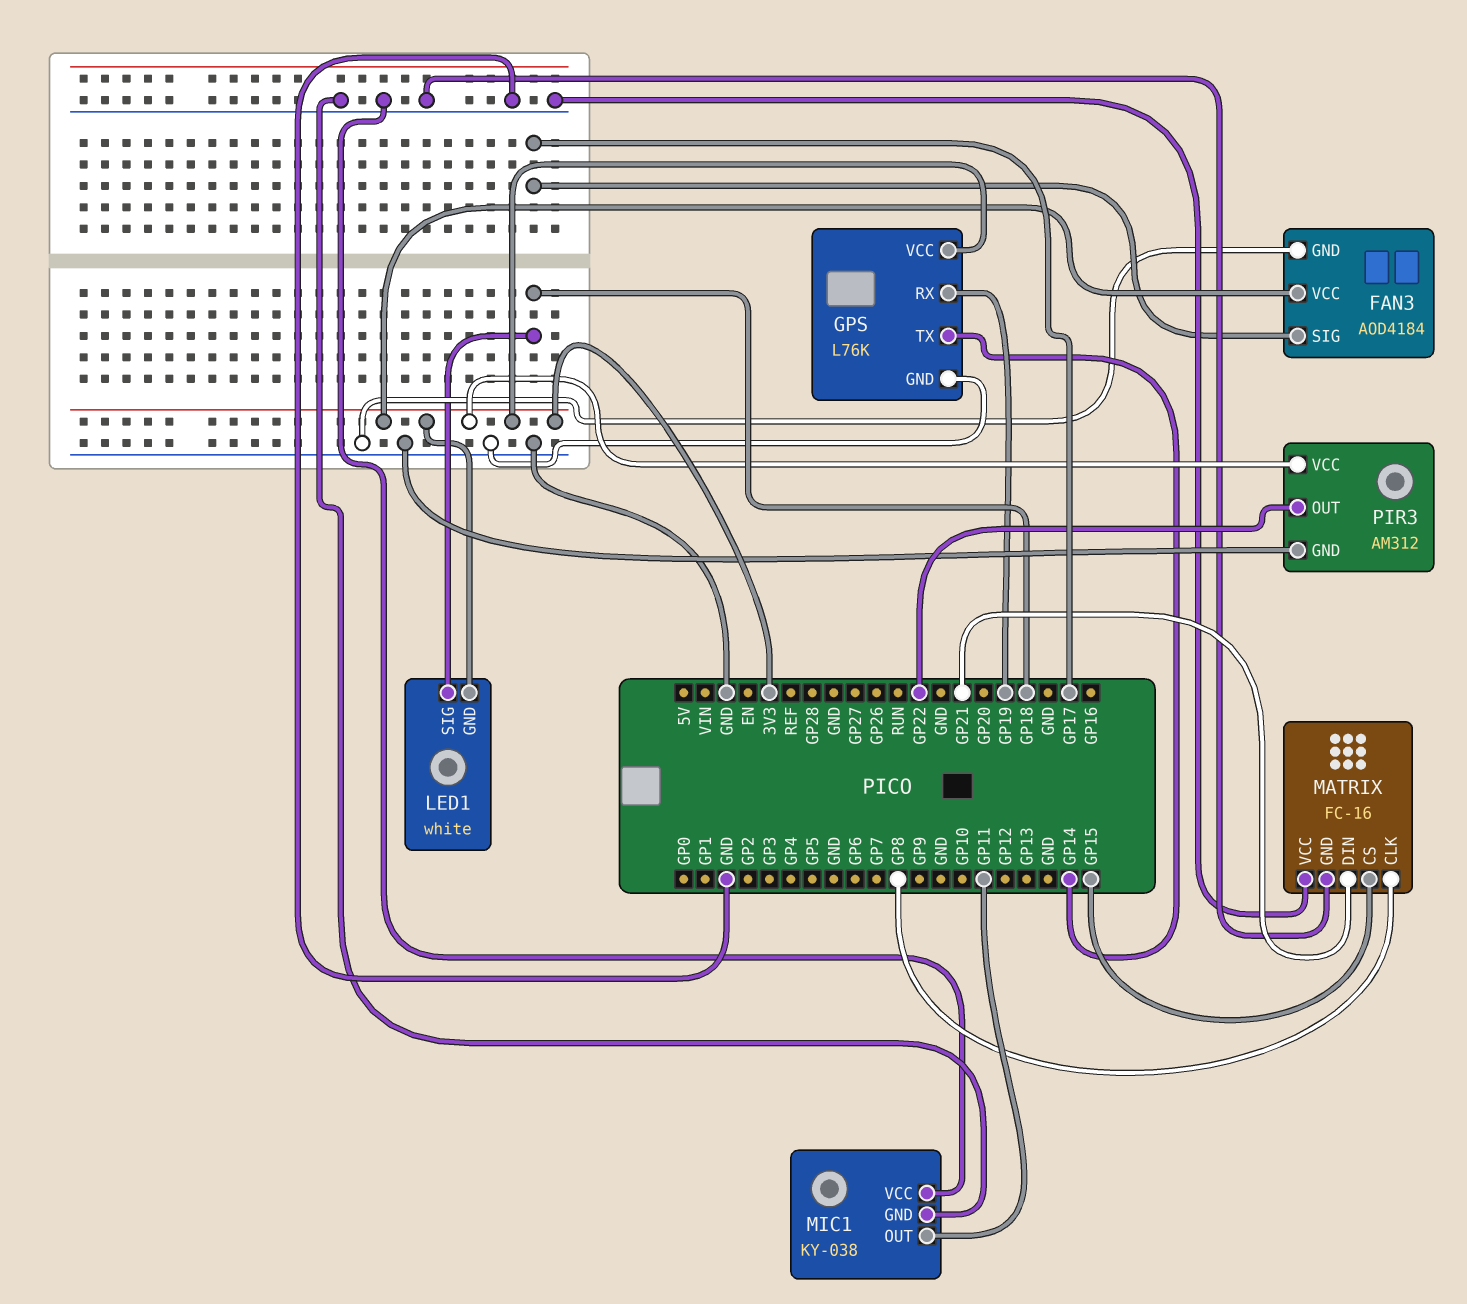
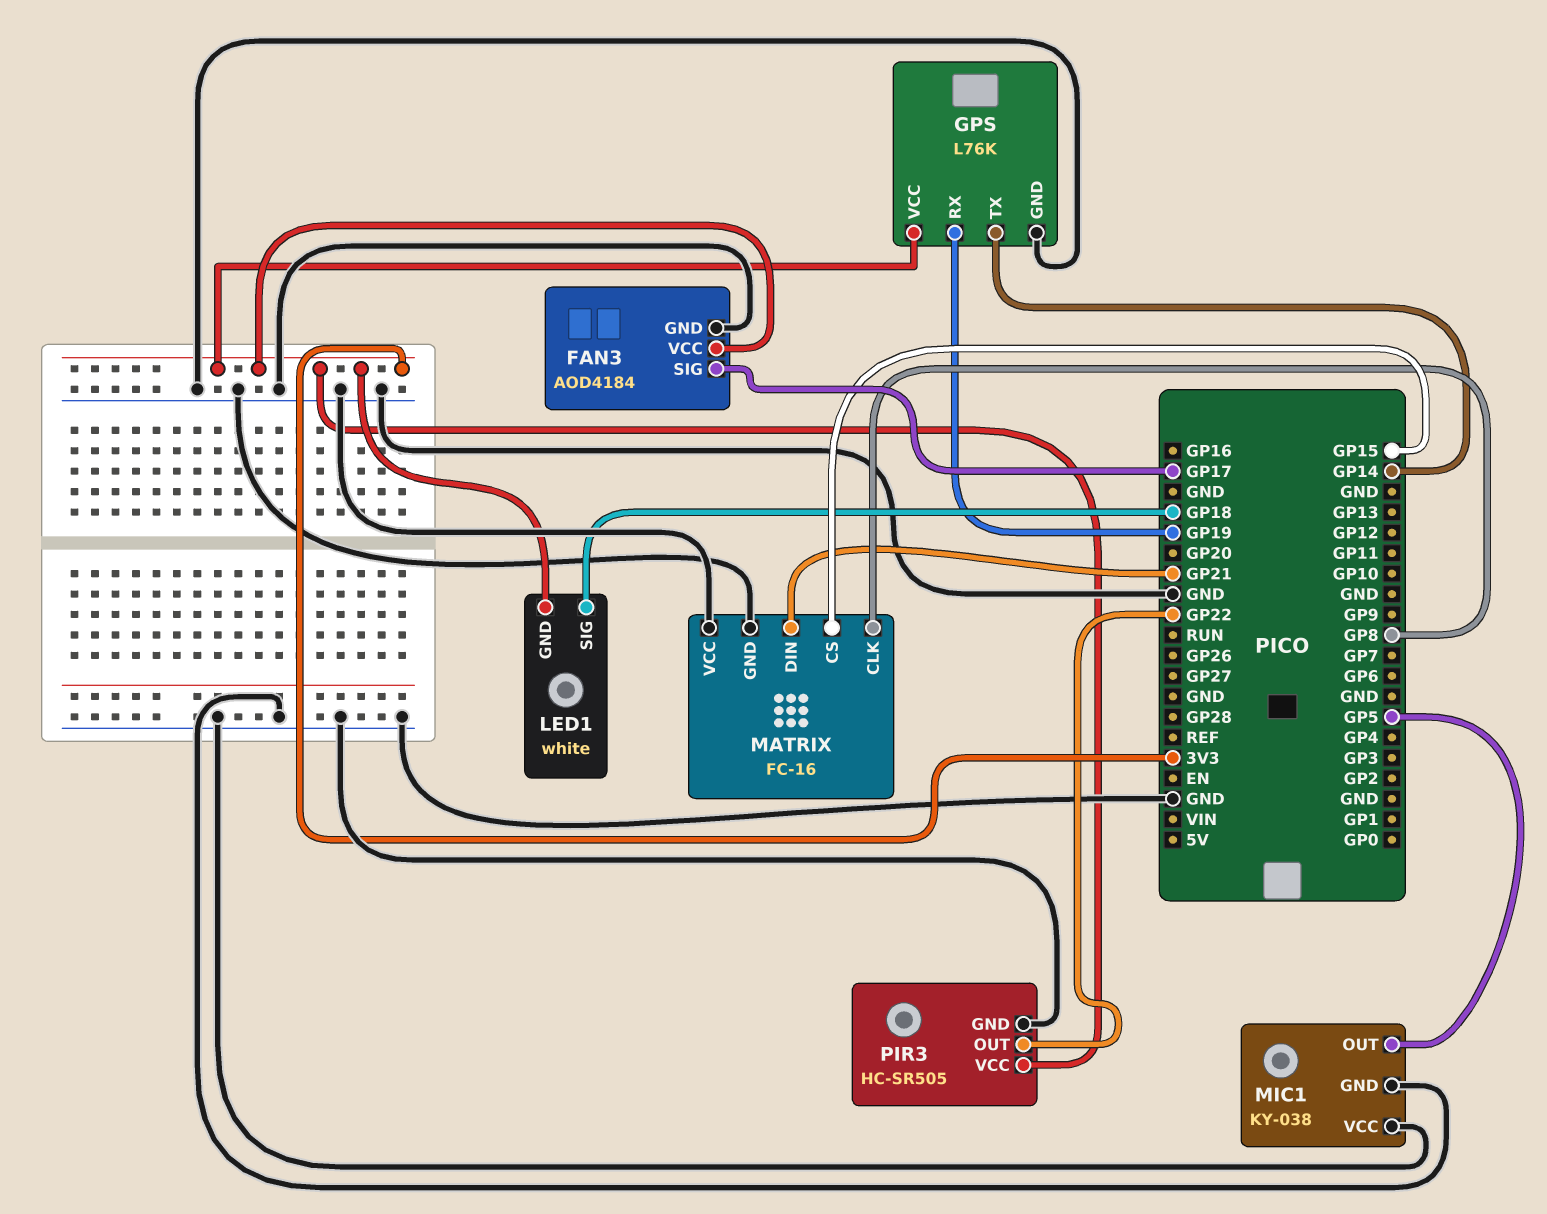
MIC1 pin OUT: GP11 -> GP5
PIR3: AM312 -> HC-SR505

